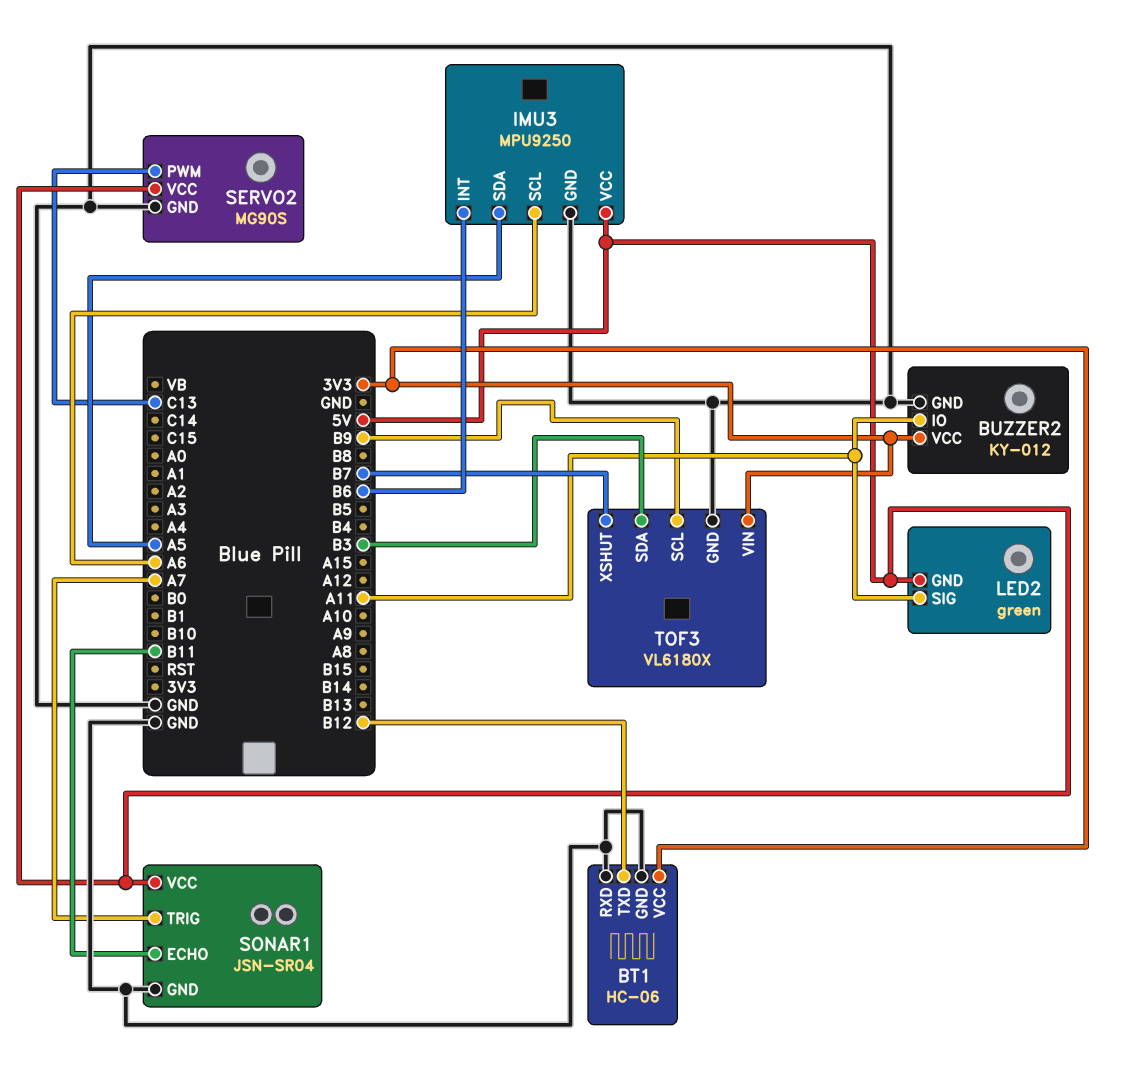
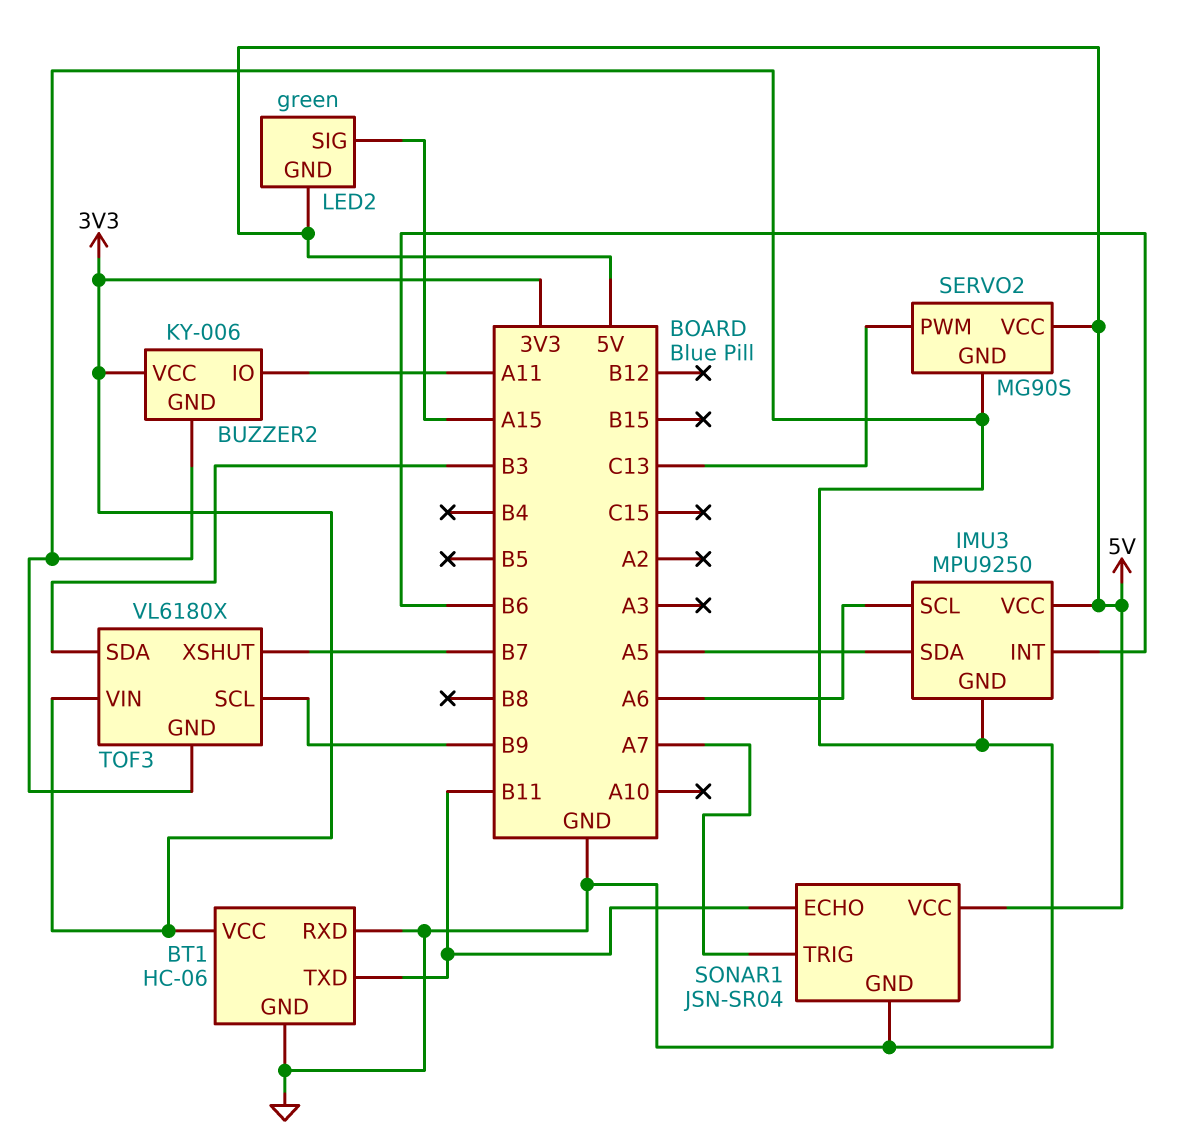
BT1 pin TXD: B12 -> B11
BUZZER2: KY-012 -> KY-006
LED2 pin SIG: A11 -> A15

